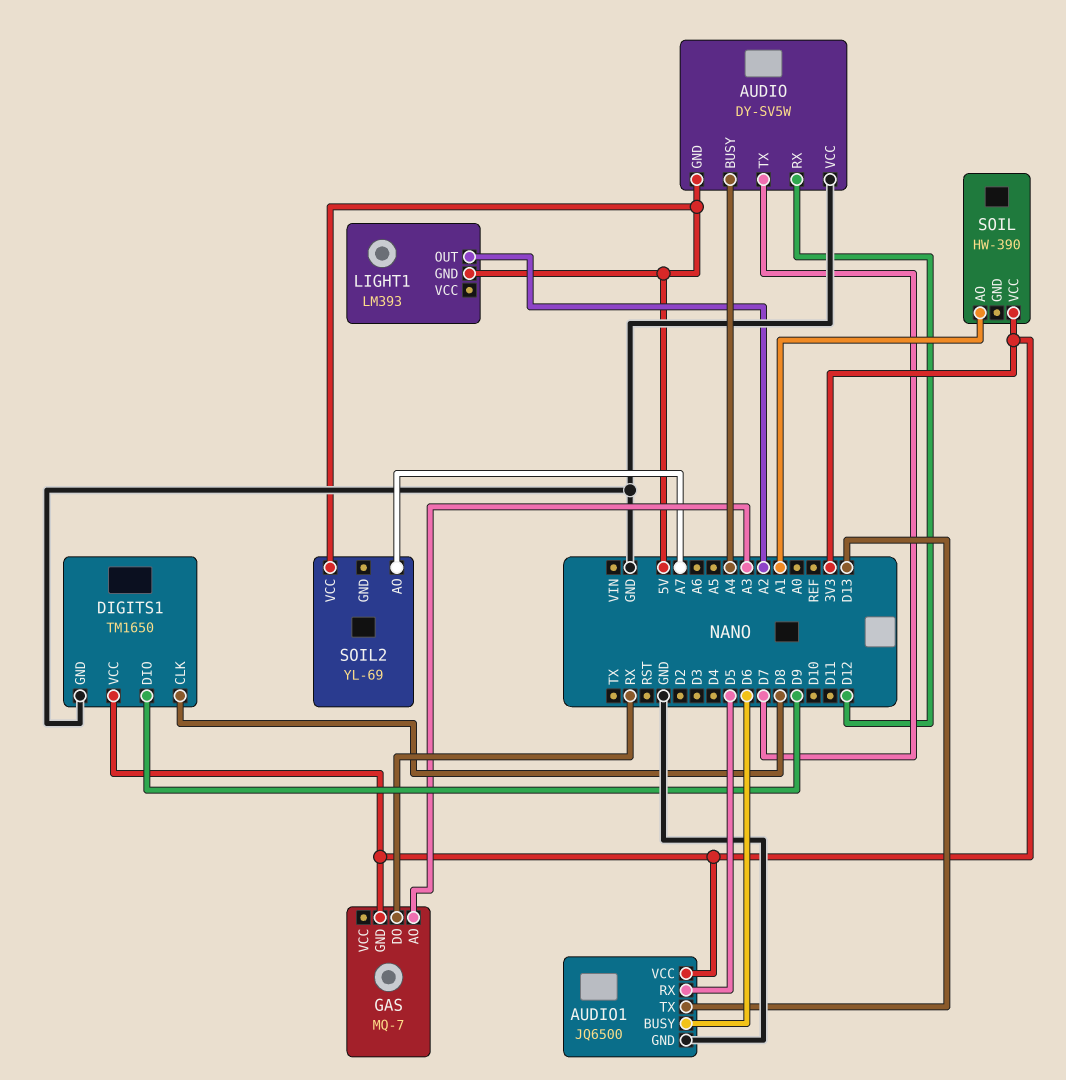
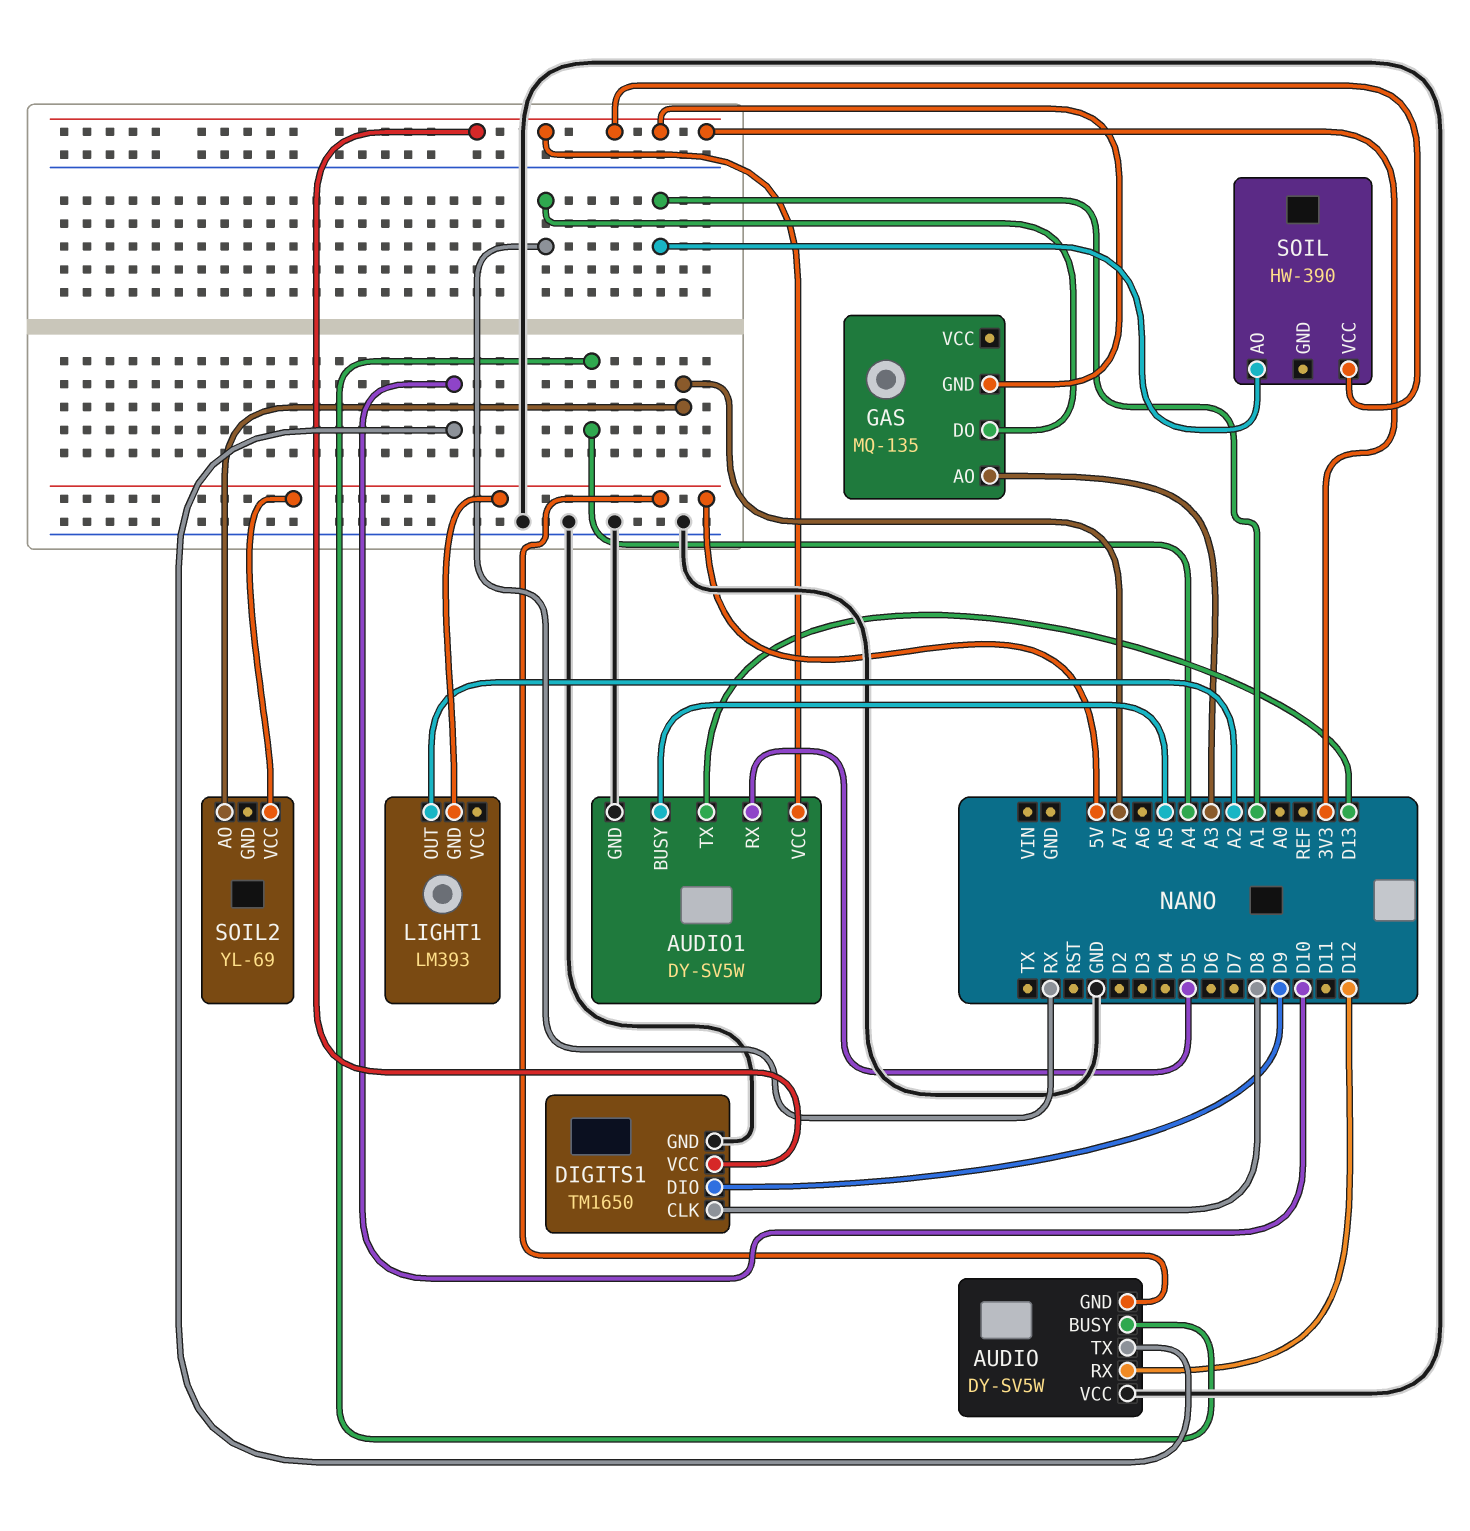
AUDIO pin TX: D7 -> D10
AUDIO1: JQ6500 -> DY-SV5W
AUDIO1 pin BUSY: D6 -> A5
GAS: MQ-7 -> MQ-135

